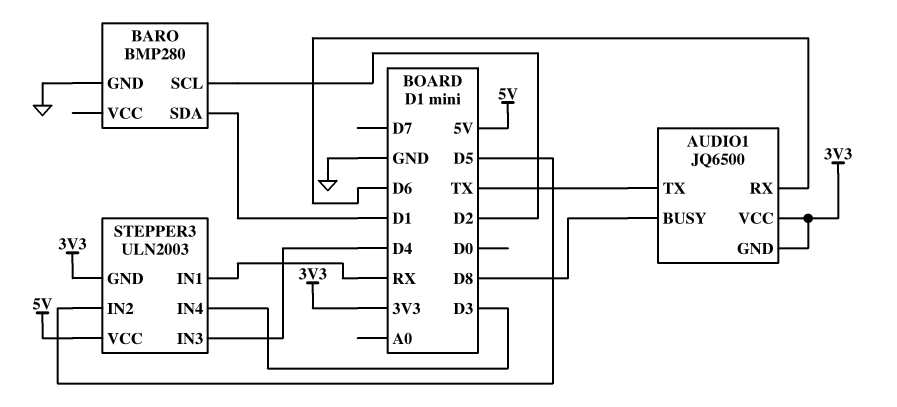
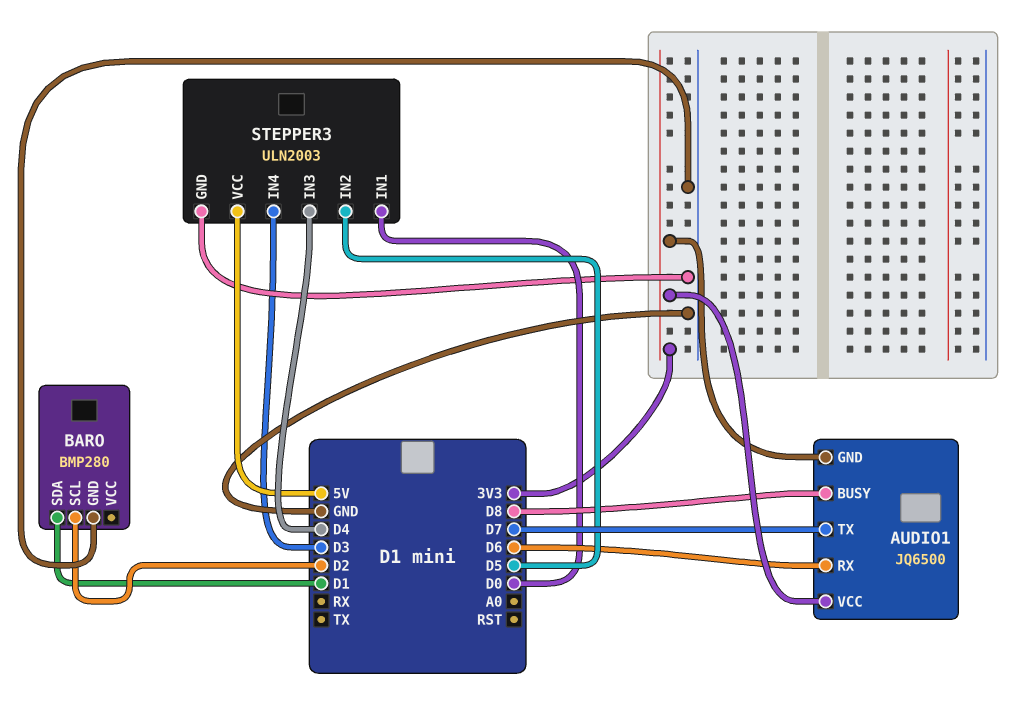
AUDIO1 pin TX: TX -> D7
STEPPER3 pin GND: 3V3 -> GND
STEPPER3 pin IN1: RX -> D0

